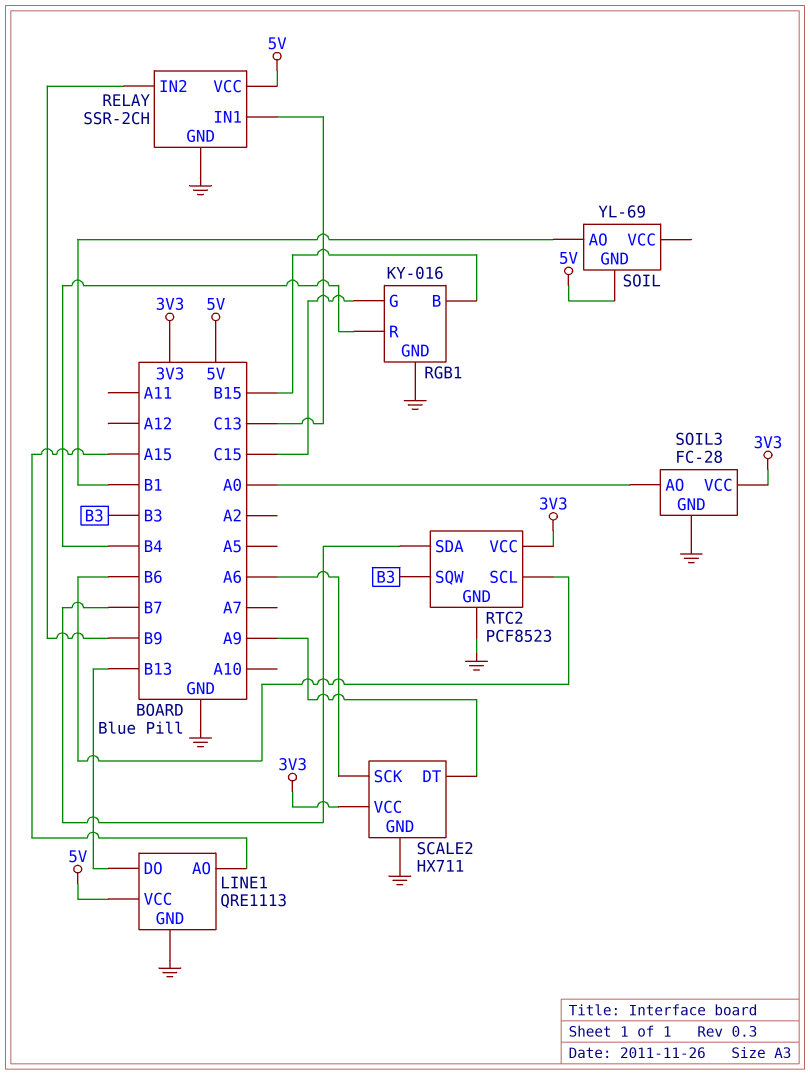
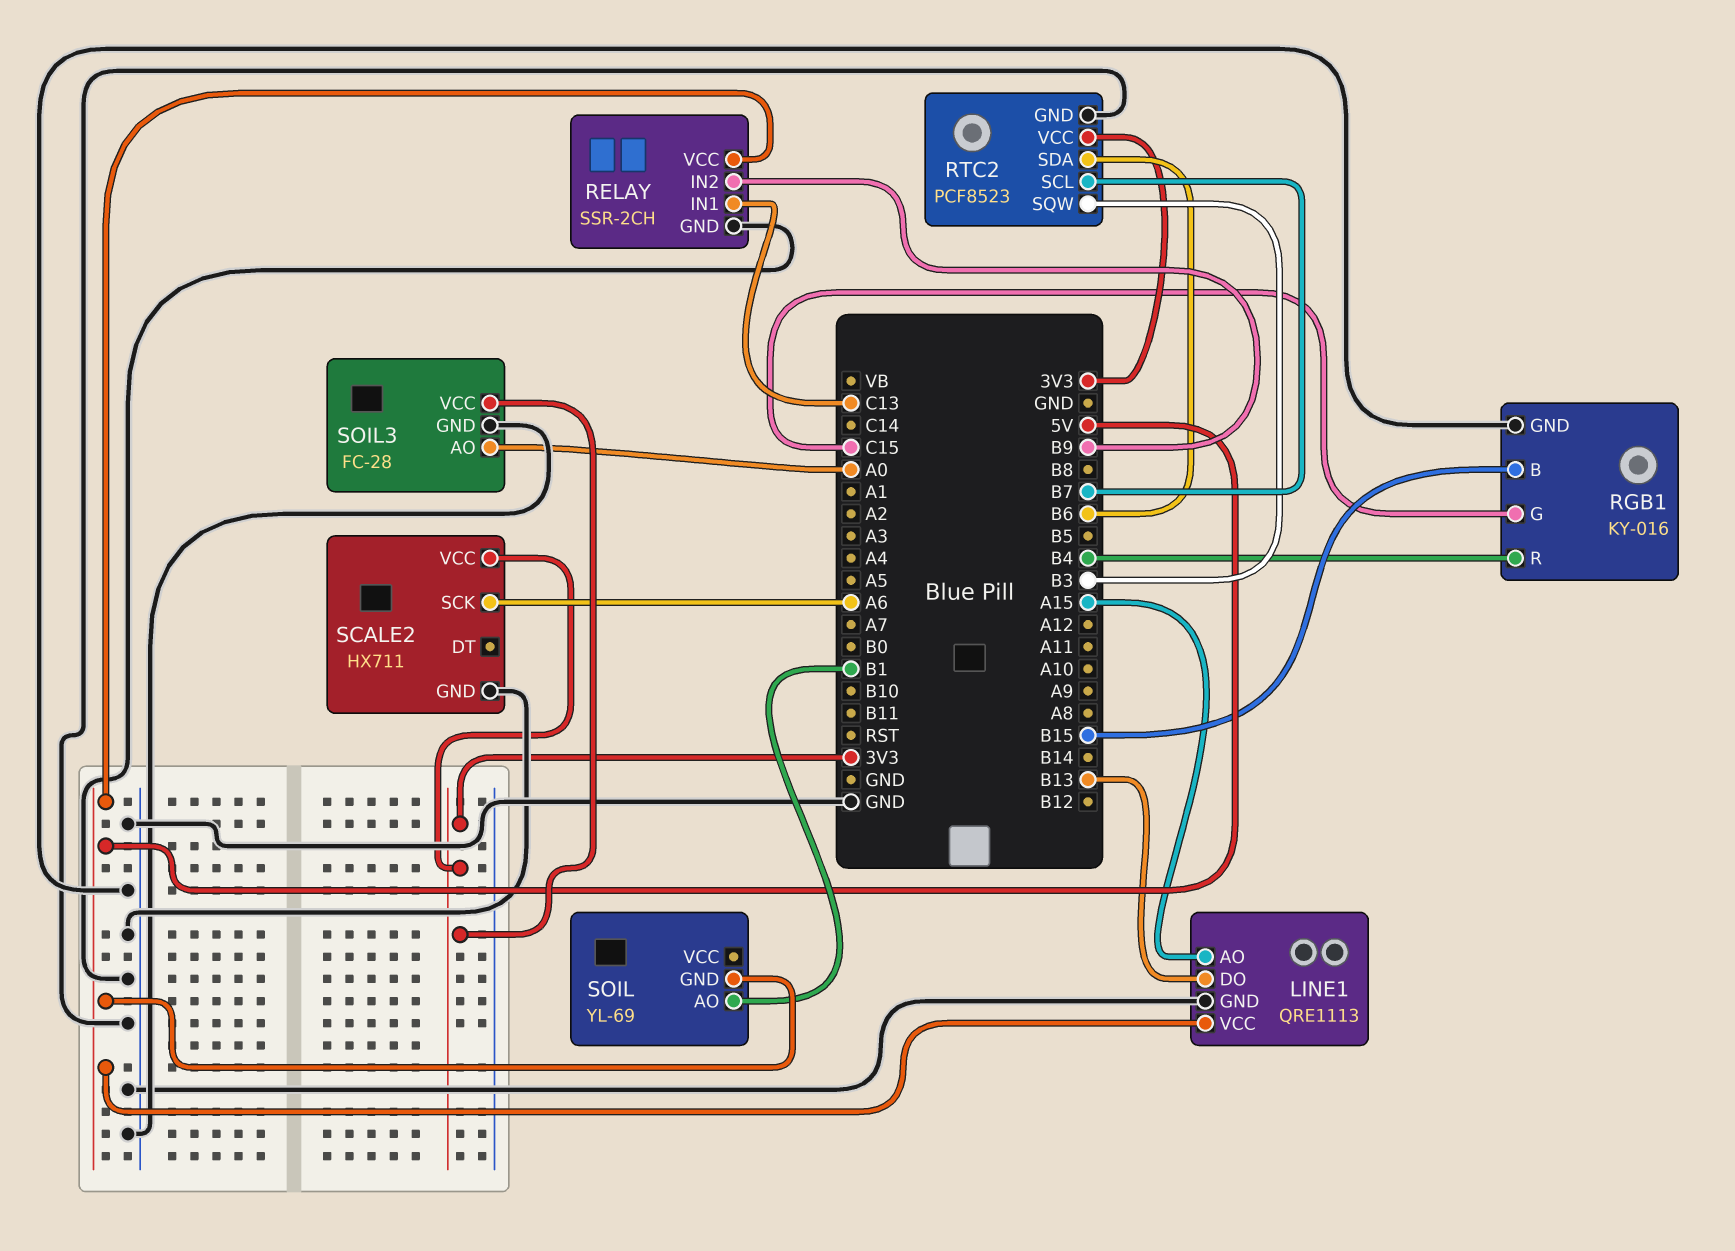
RTC2 pin SCL: B6 -> B7
RTC2 pin SDA: B7 -> B6
SCALE2 pin DT: A9 -> none

